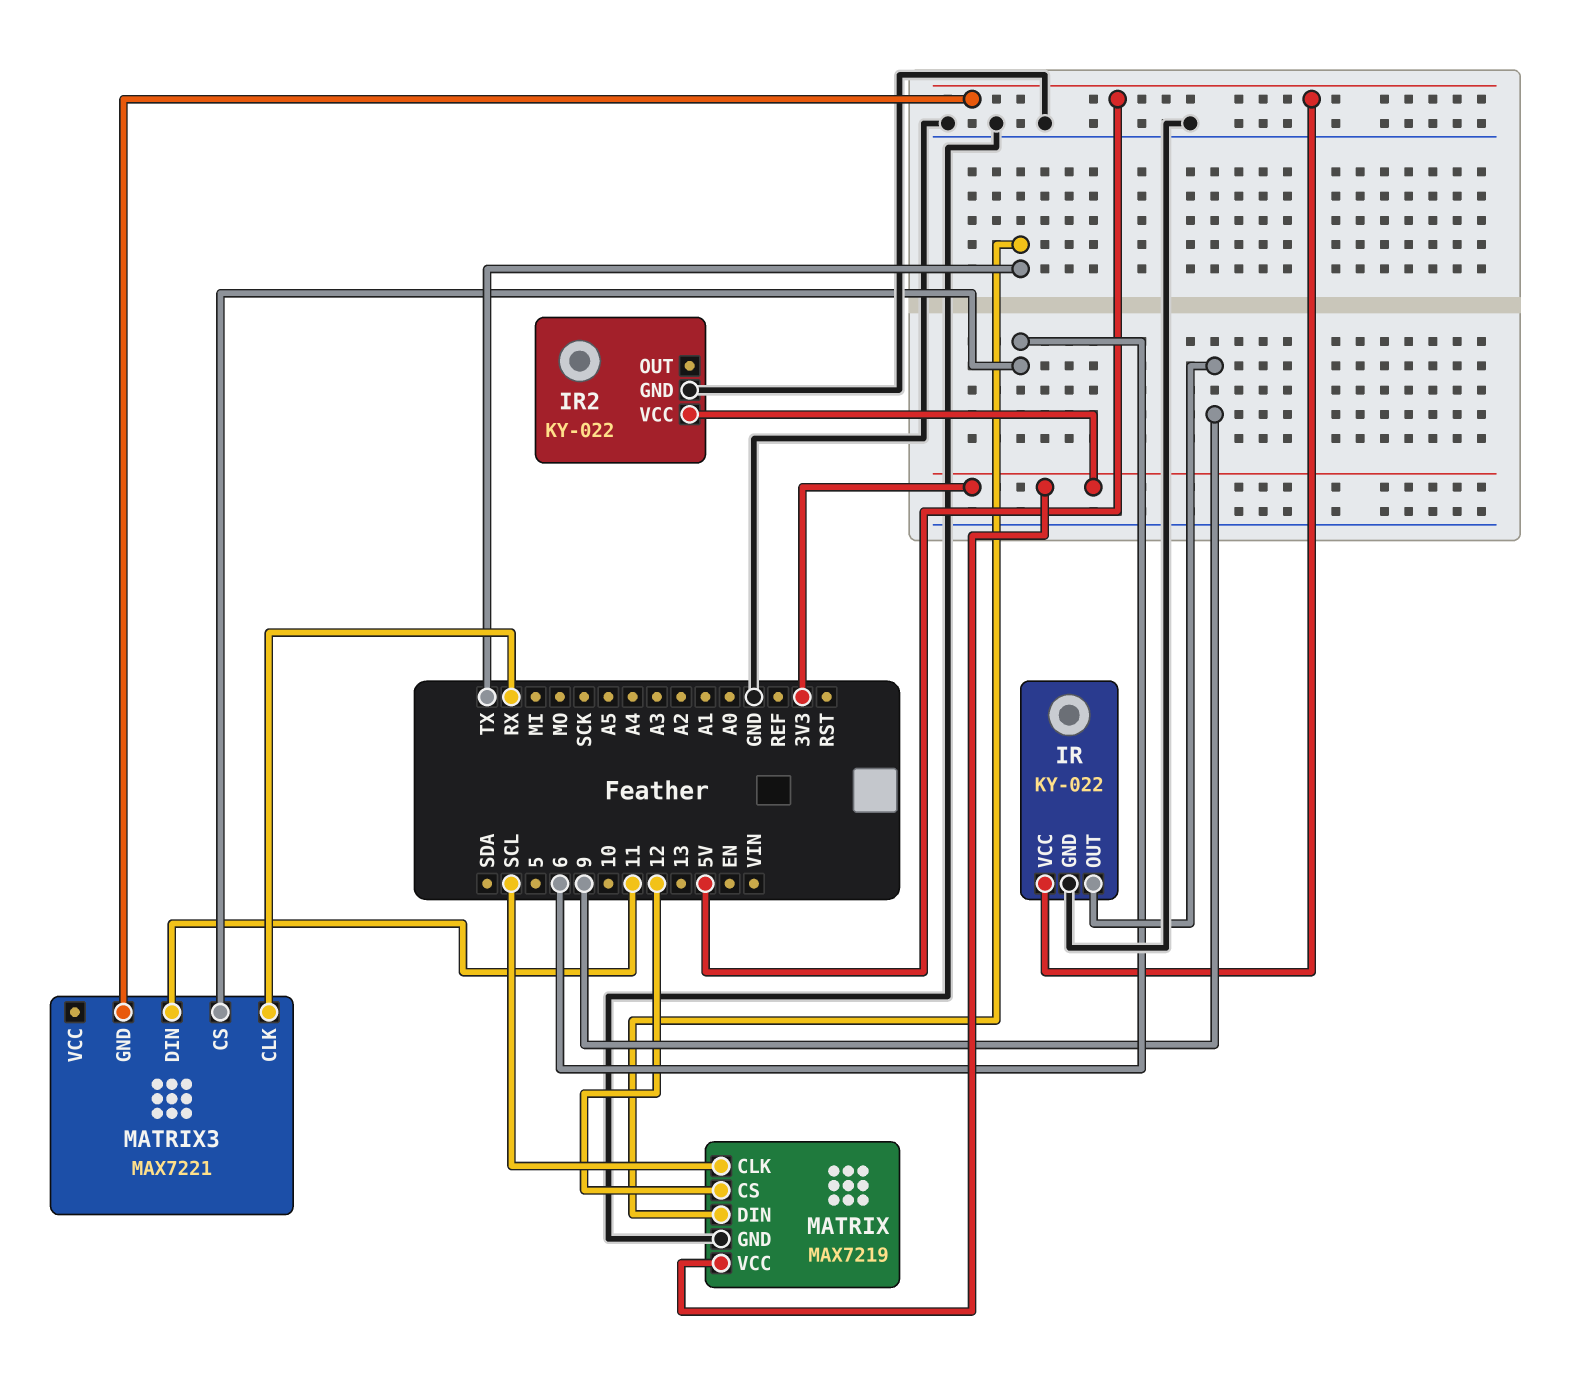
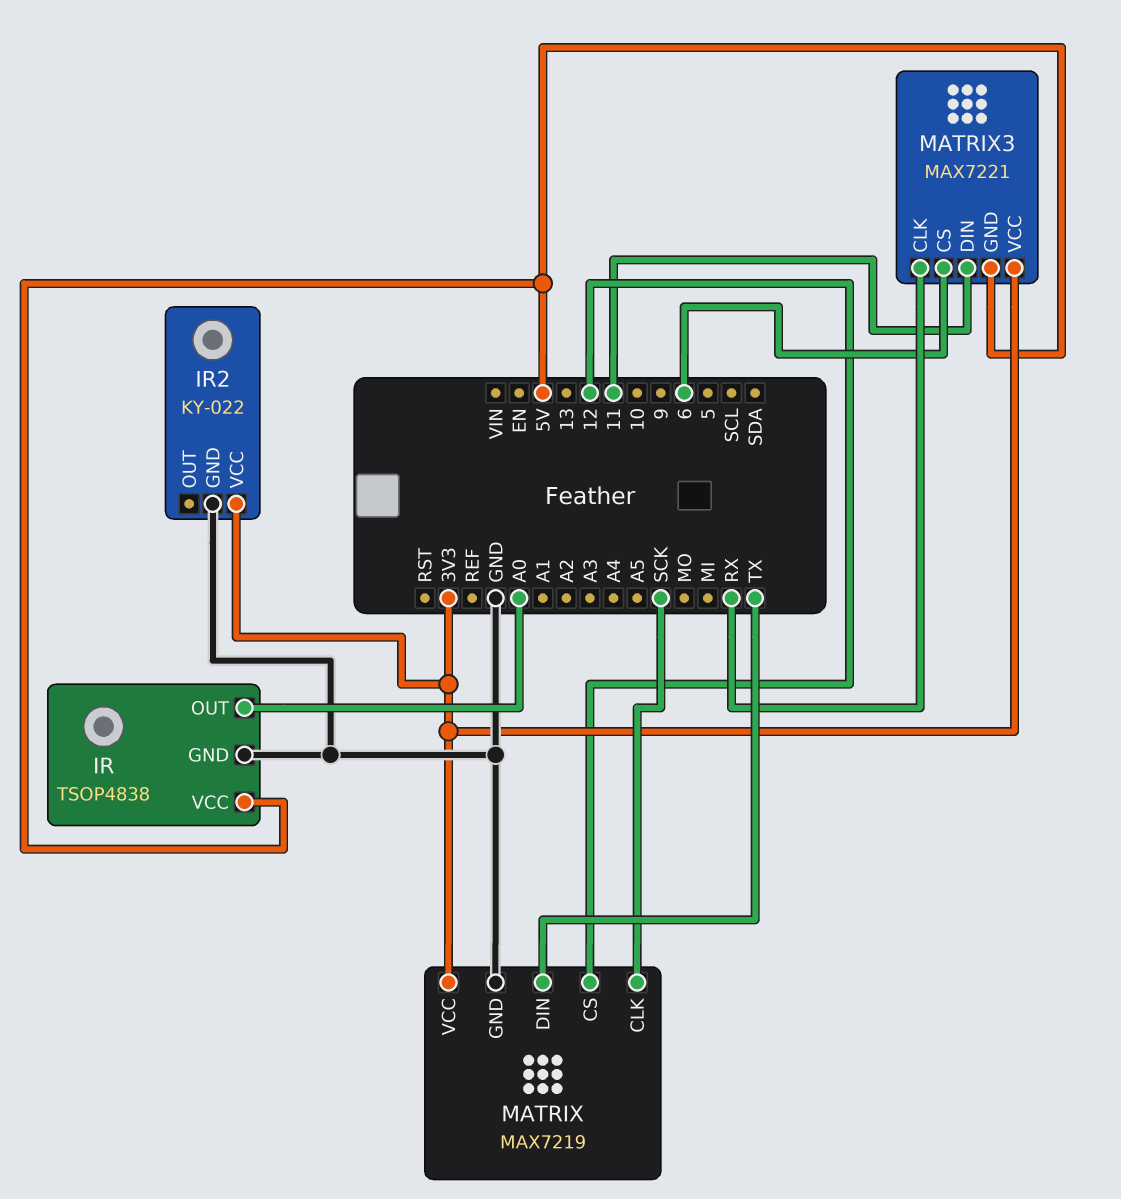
IR: KY-022 -> TSOP4838
IR pin OUT: 9 -> A0
MATRIX pin CLK: SCL -> SCK
MATRIX3 pin VCC: none -> 3V3

